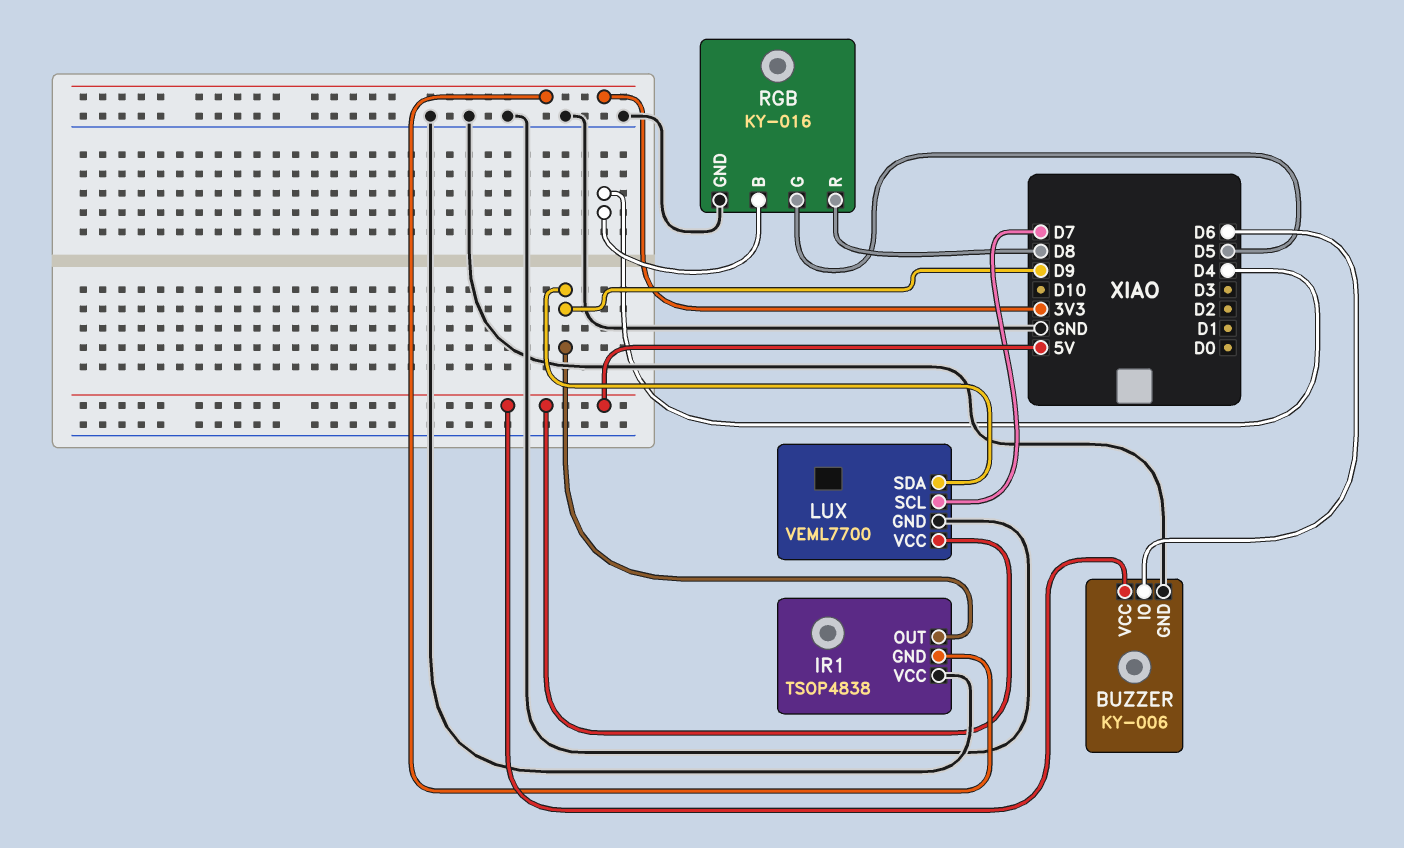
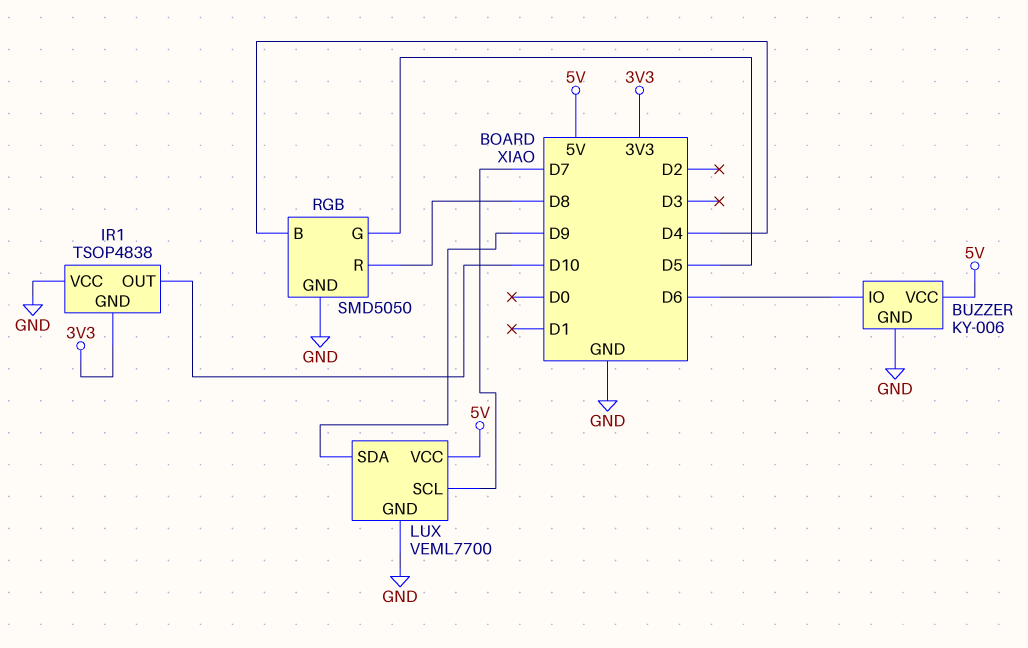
IR1 pin OUT: D9 -> D10
RGB: KY-016 -> SMD5050

